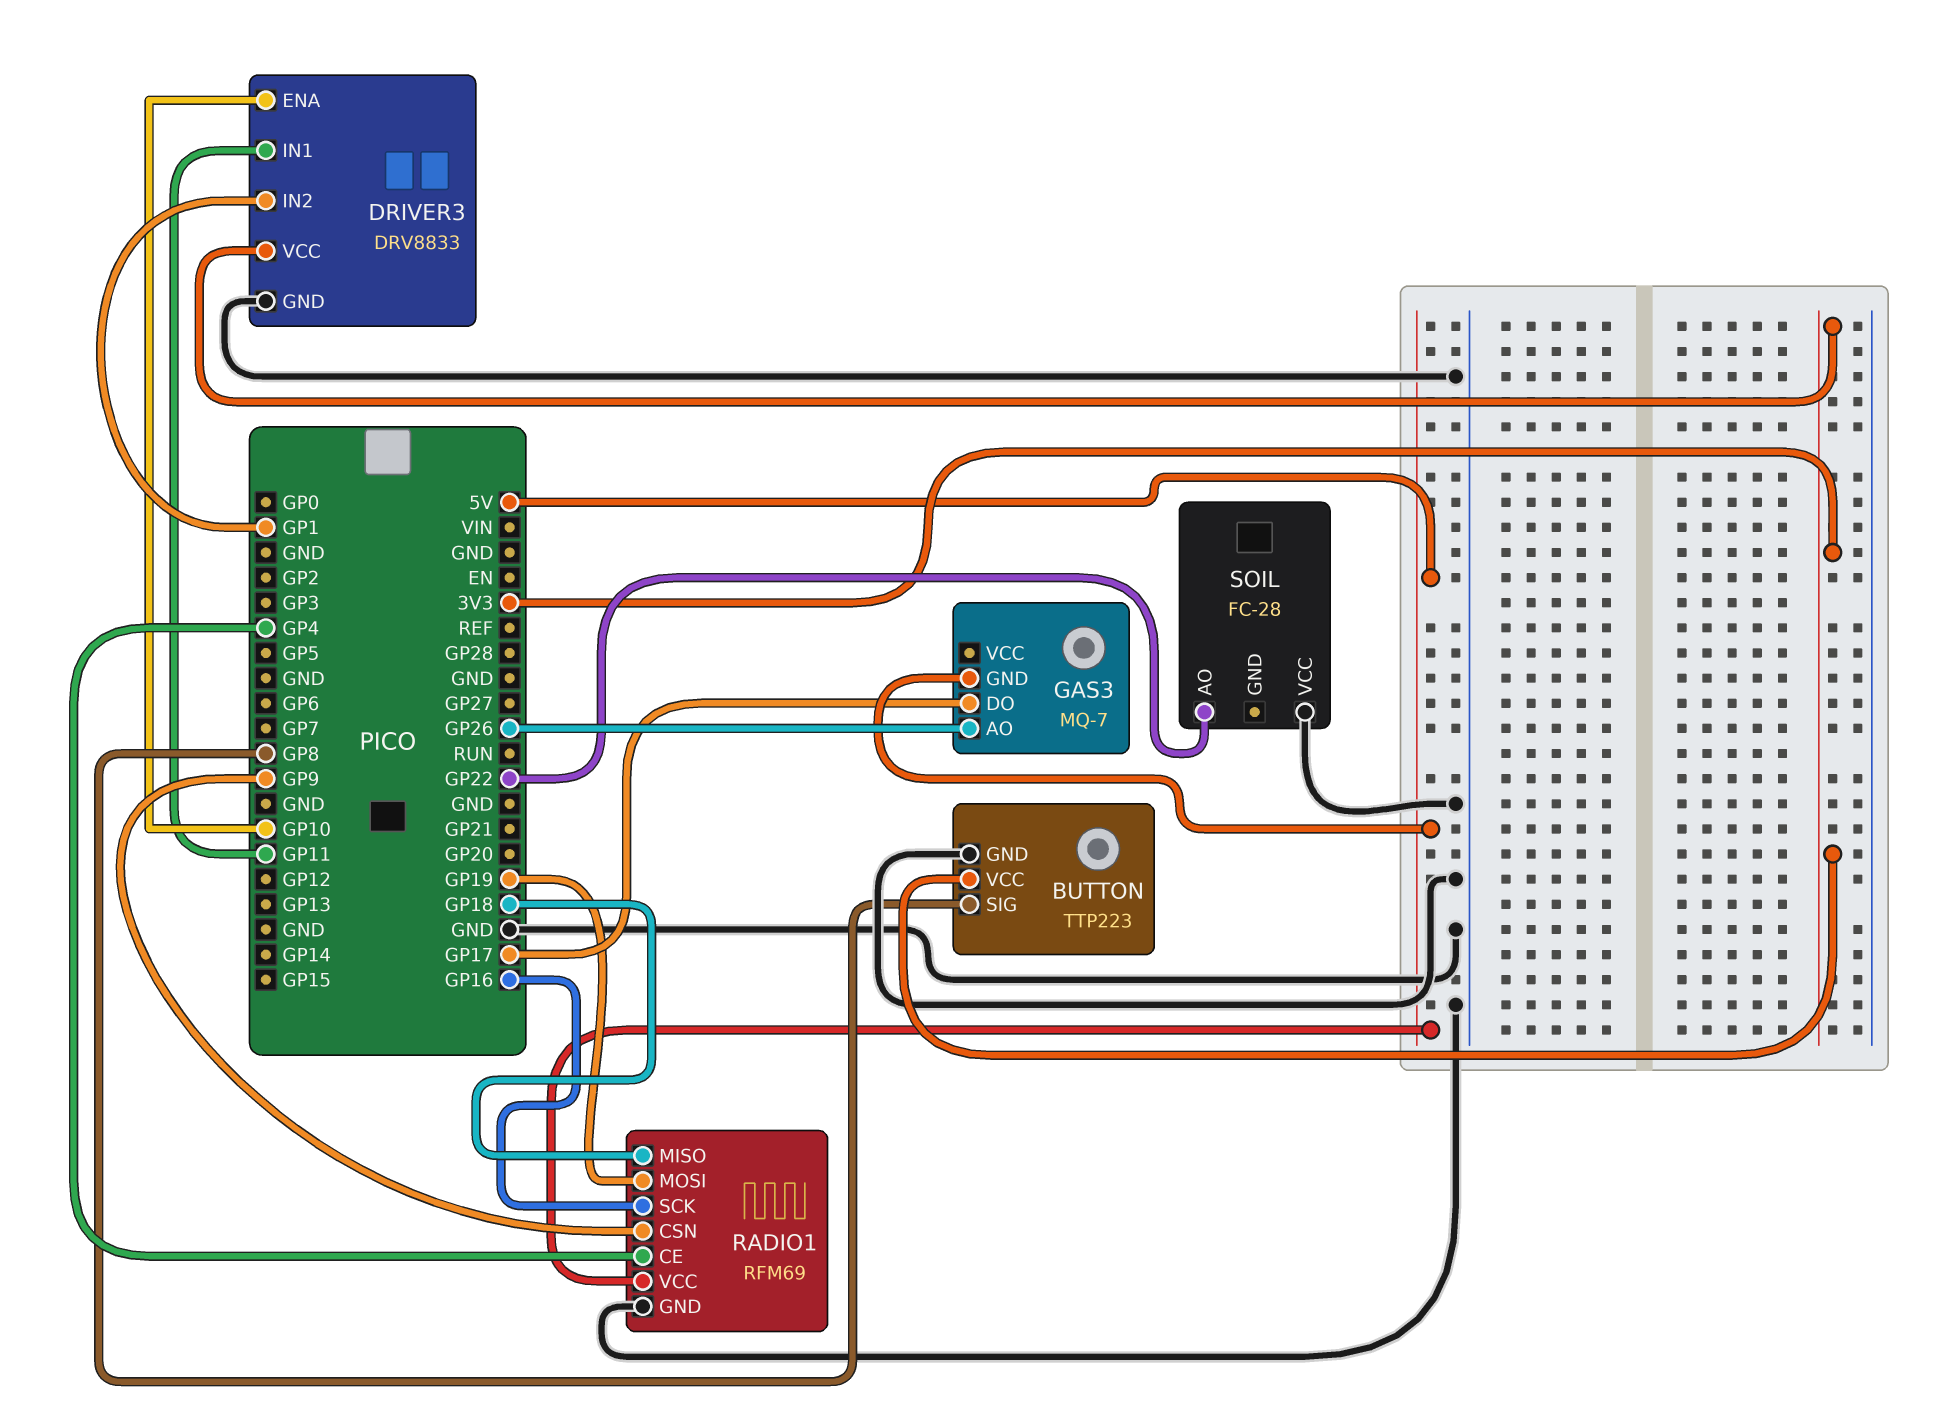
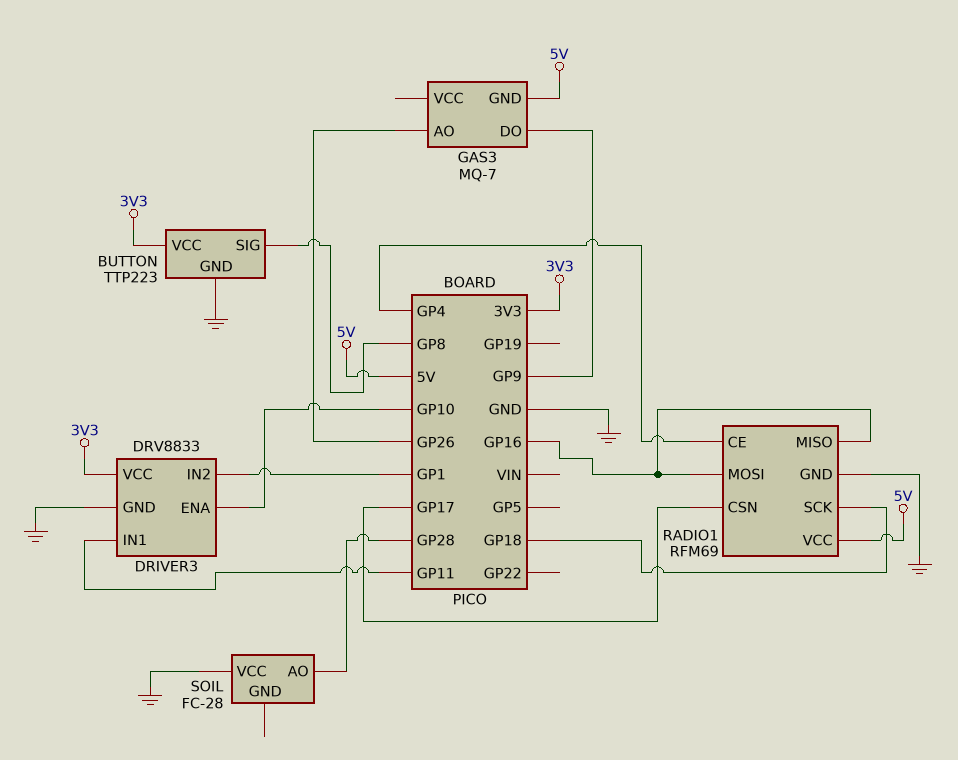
GAS3 pin DO: GP17 -> GP9
RADIO1 pin CSN: GP9 -> GP17
RADIO1 pin MISO: GP18 -> GP16
RADIO1 pin MOSI: GP19 -> GP16
RADIO1 pin SCK: GP16 -> GP18
SOIL pin AO: GP22 -> GP28

